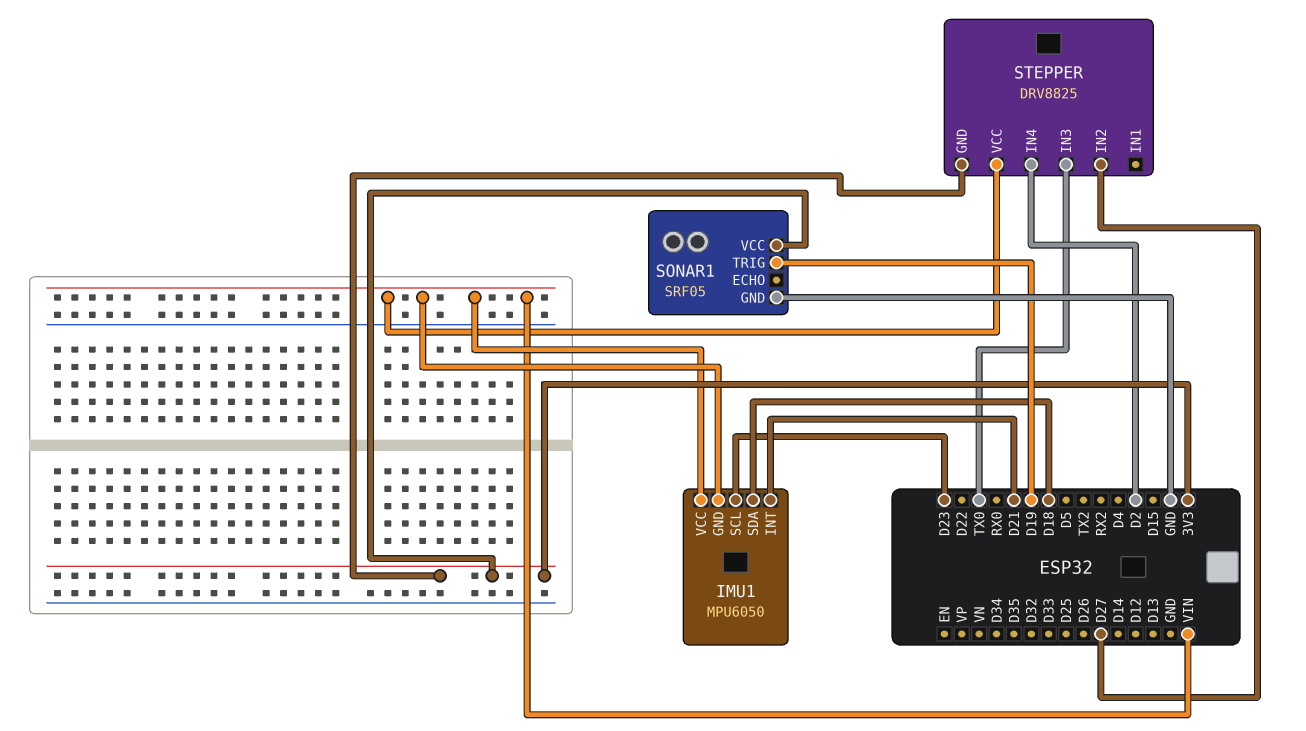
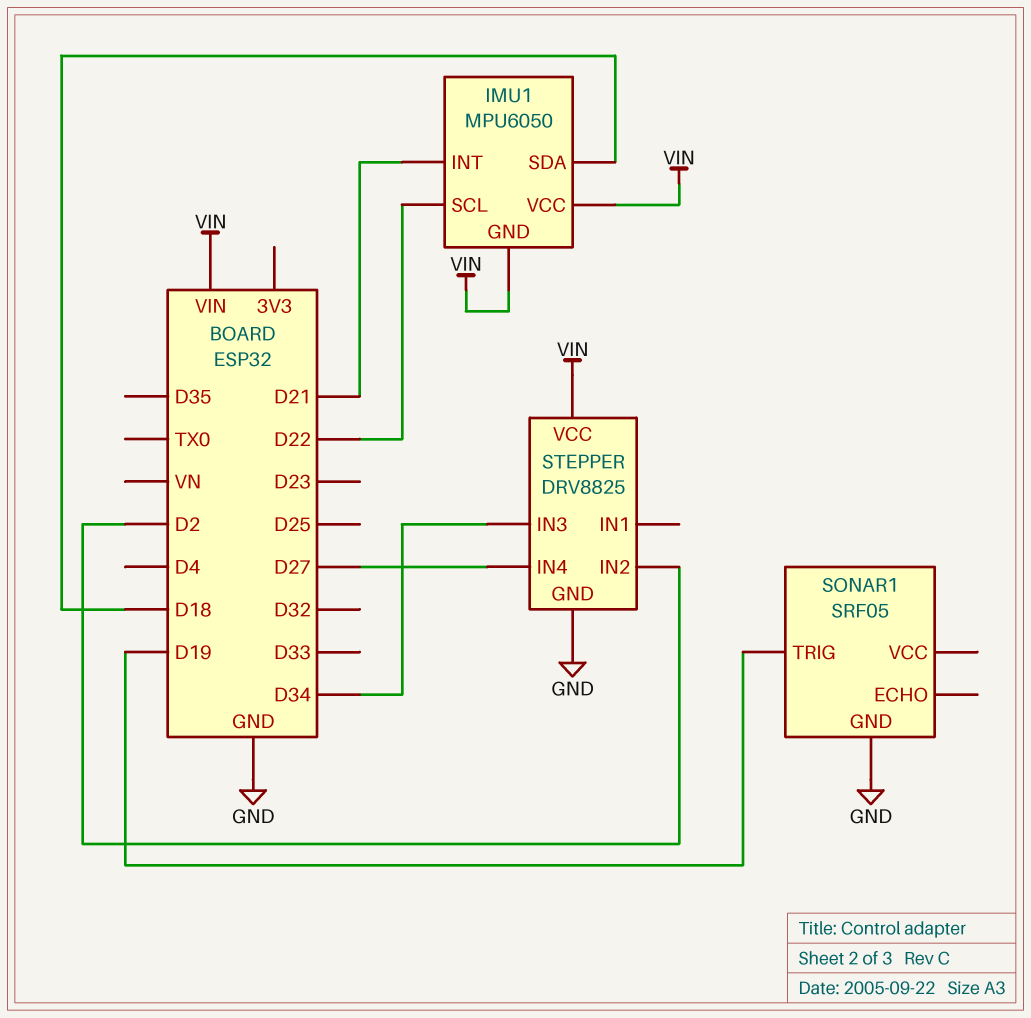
IMU1 pin SCL: D23 -> D22
SONAR1 pin VCC: 3V3 -> none
STEPPER pin GND: 3V3 -> GND
STEPPER pin IN2: D27 -> D2
STEPPER pin IN3: TX0 -> D34
STEPPER pin IN4: D2 -> D27

